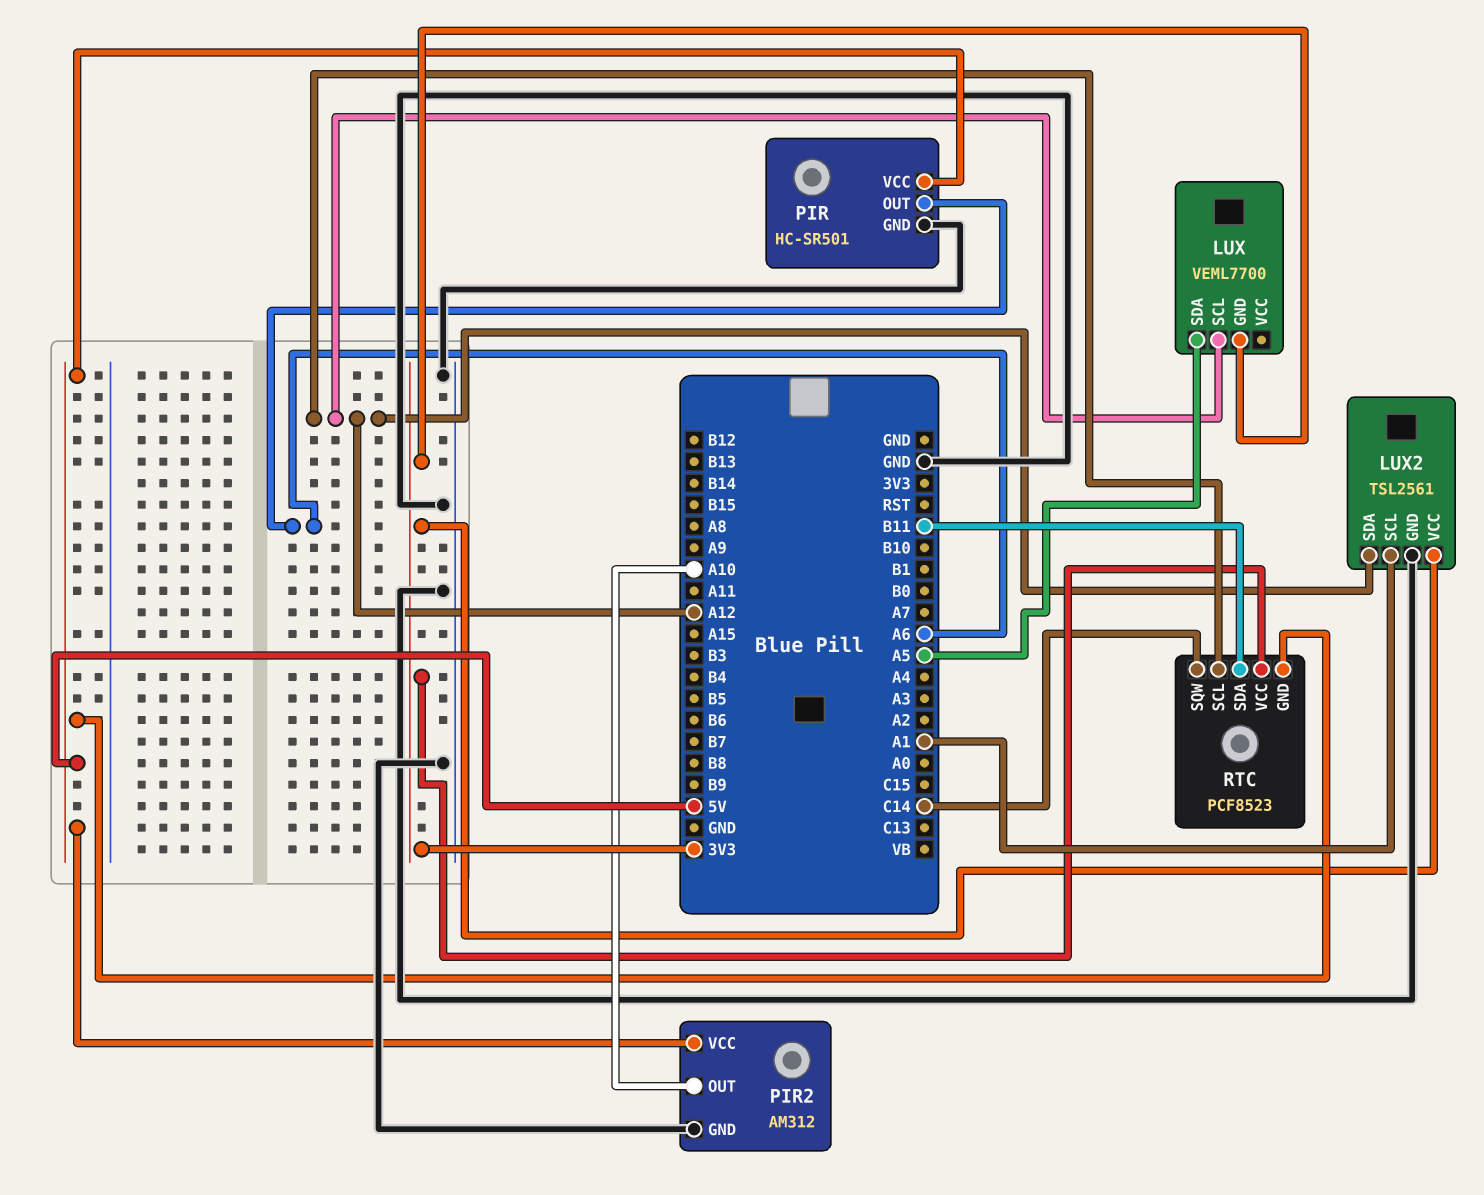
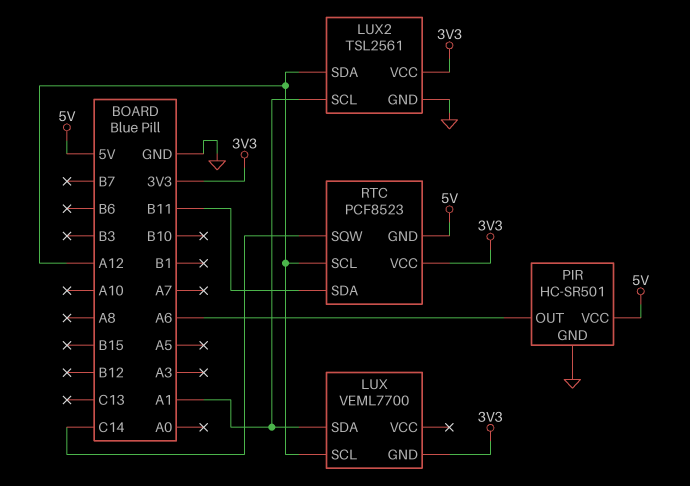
LUX pin SDA: A5 -> A1
PIR2: AM312 -> none
PIR2 pin GND: GND -> none
PIR2 pin OUT: A10 -> none
PIR2 pin VCC: 5V -> none

